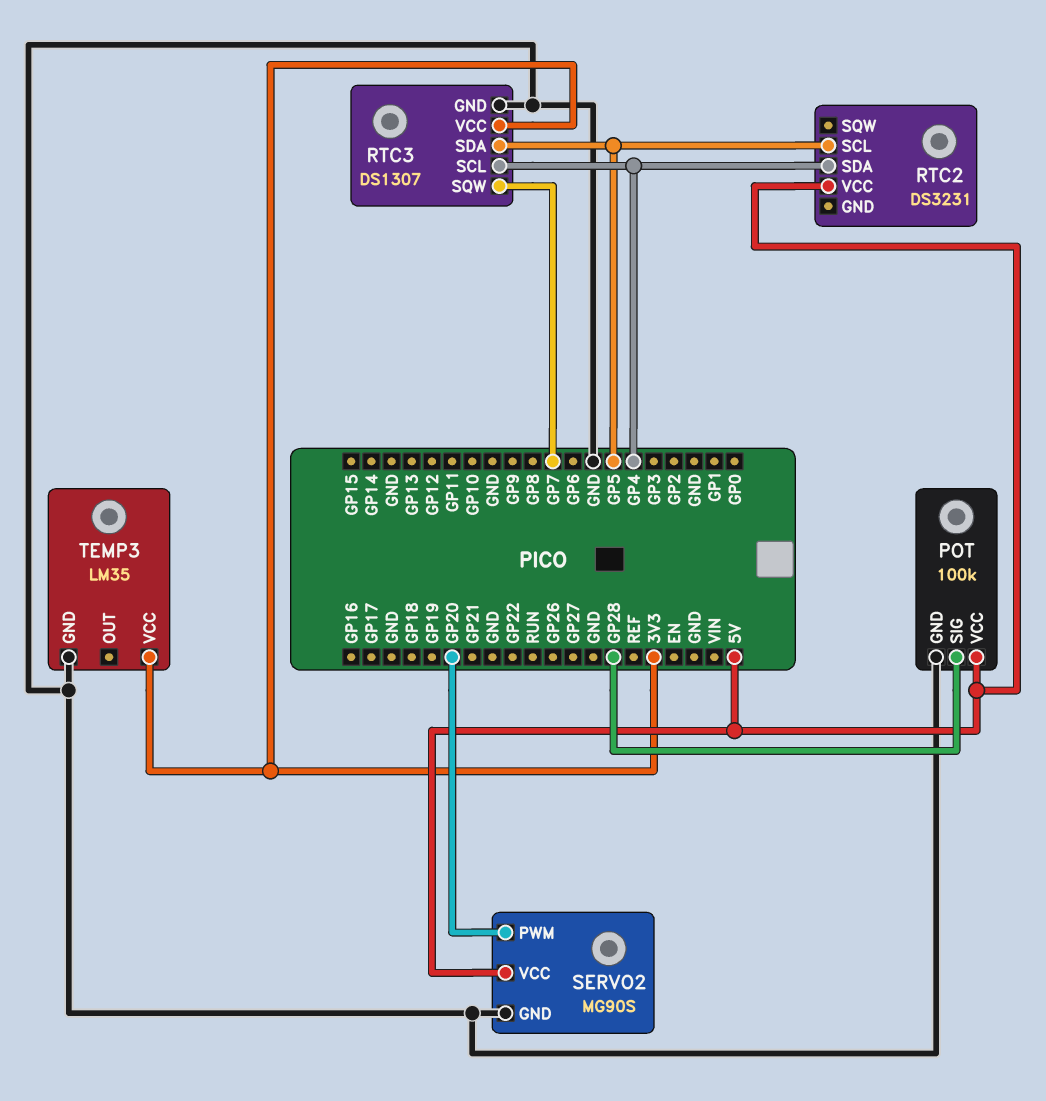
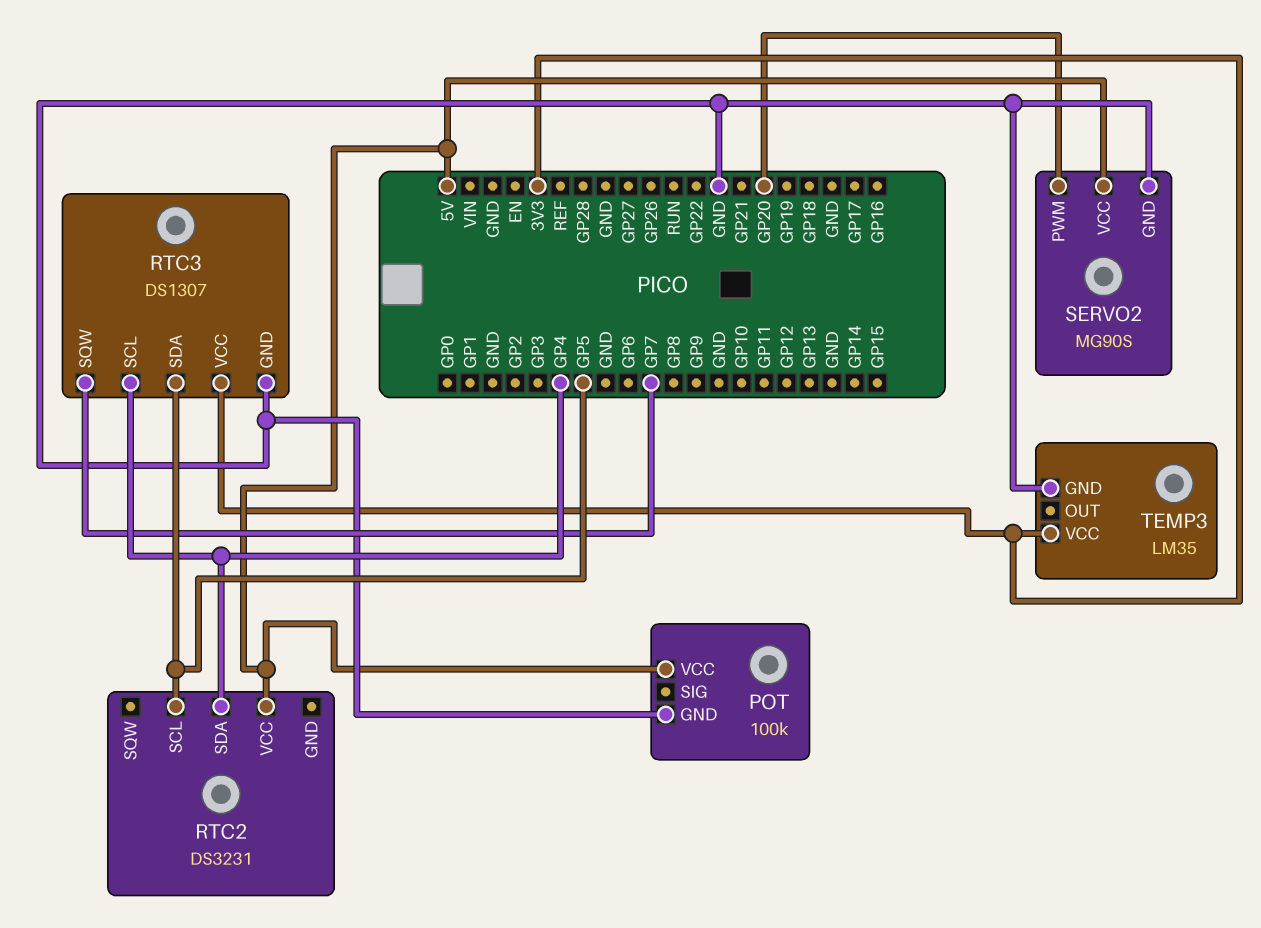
POT pin SIG: GP28 -> none

